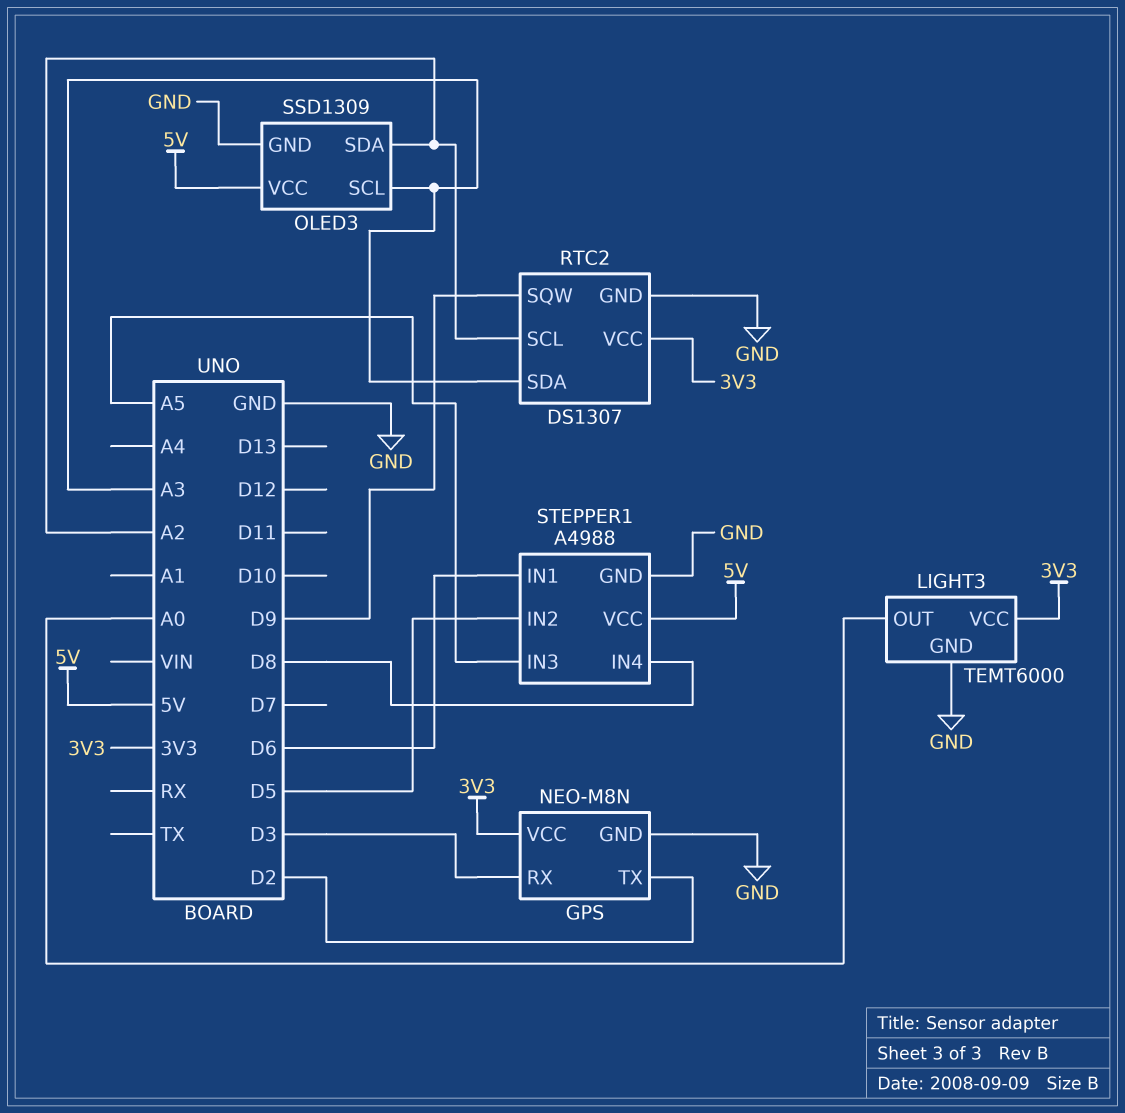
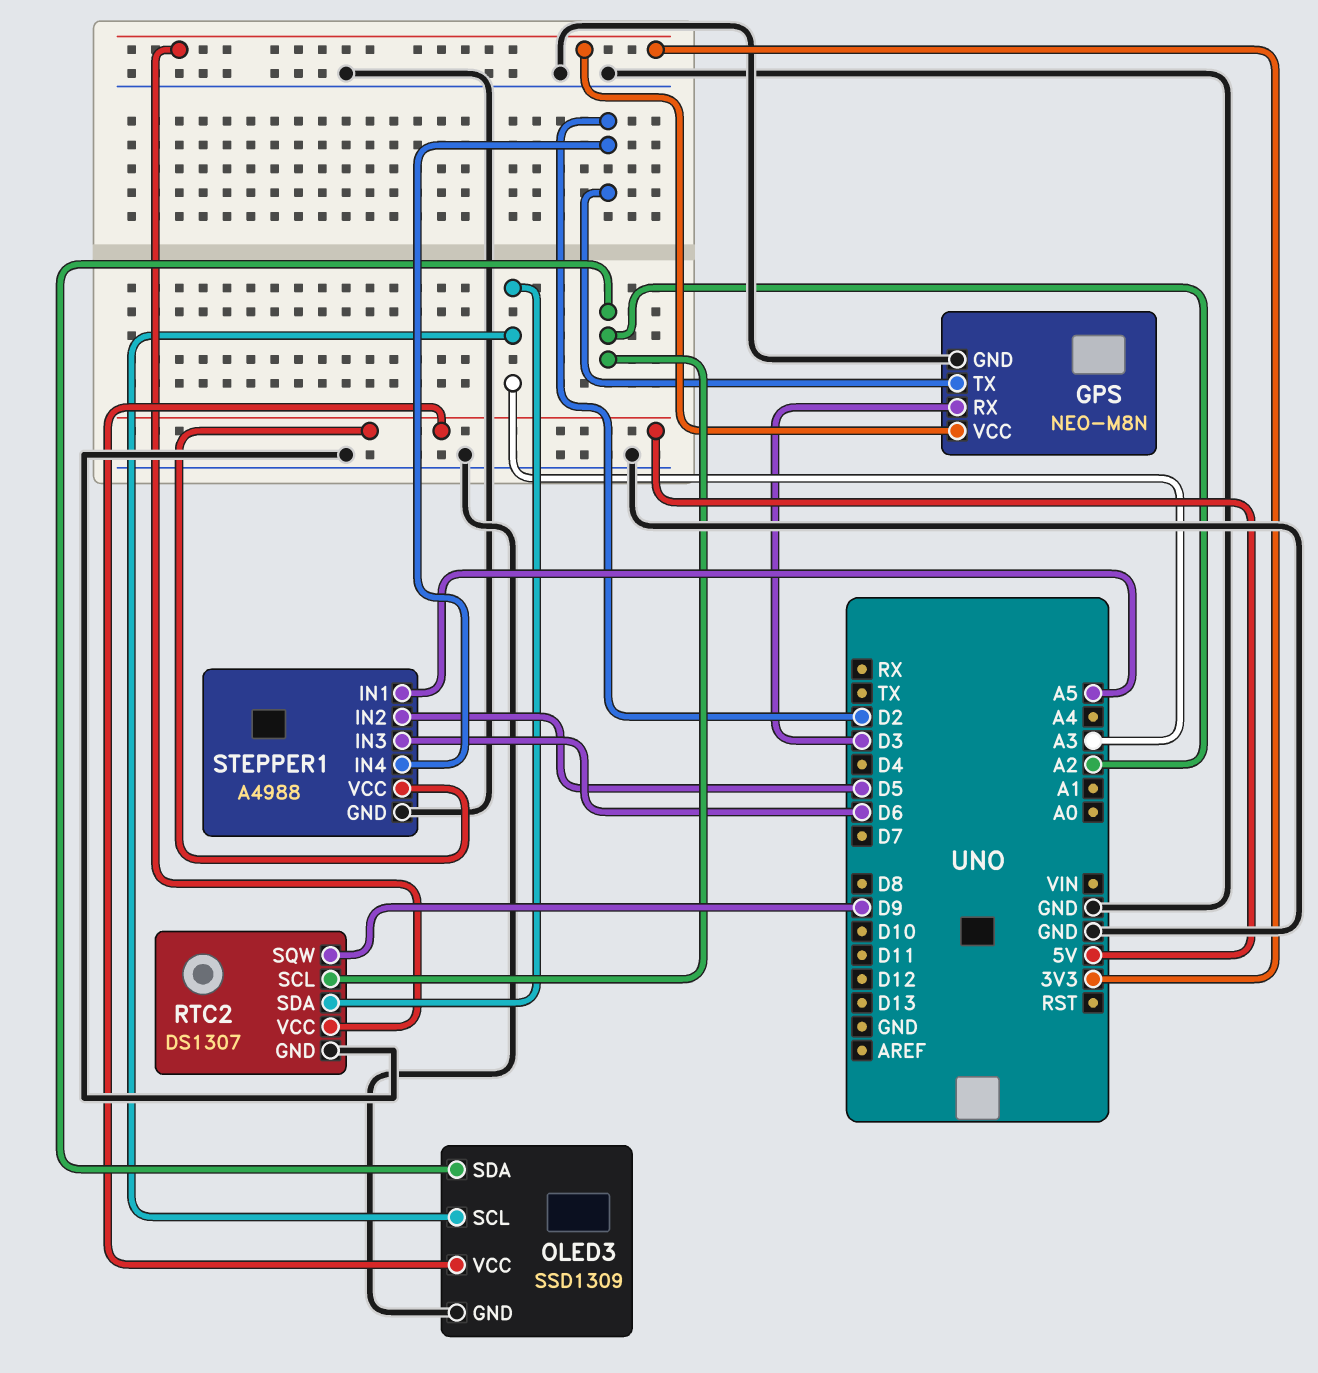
LIGHT3: TEMT6000 -> none
LIGHT3 pin GND: GND -> none
LIGHT3 pin OUT: A0 -> none
LIGHT3 pin VCC: 3V3 -> none
STEPPER1 pin IN1: D6 -> A5
STEPPER1 pin IN3: A5 -> D6
STEPPER1 pin IN4: D8 -> D2

